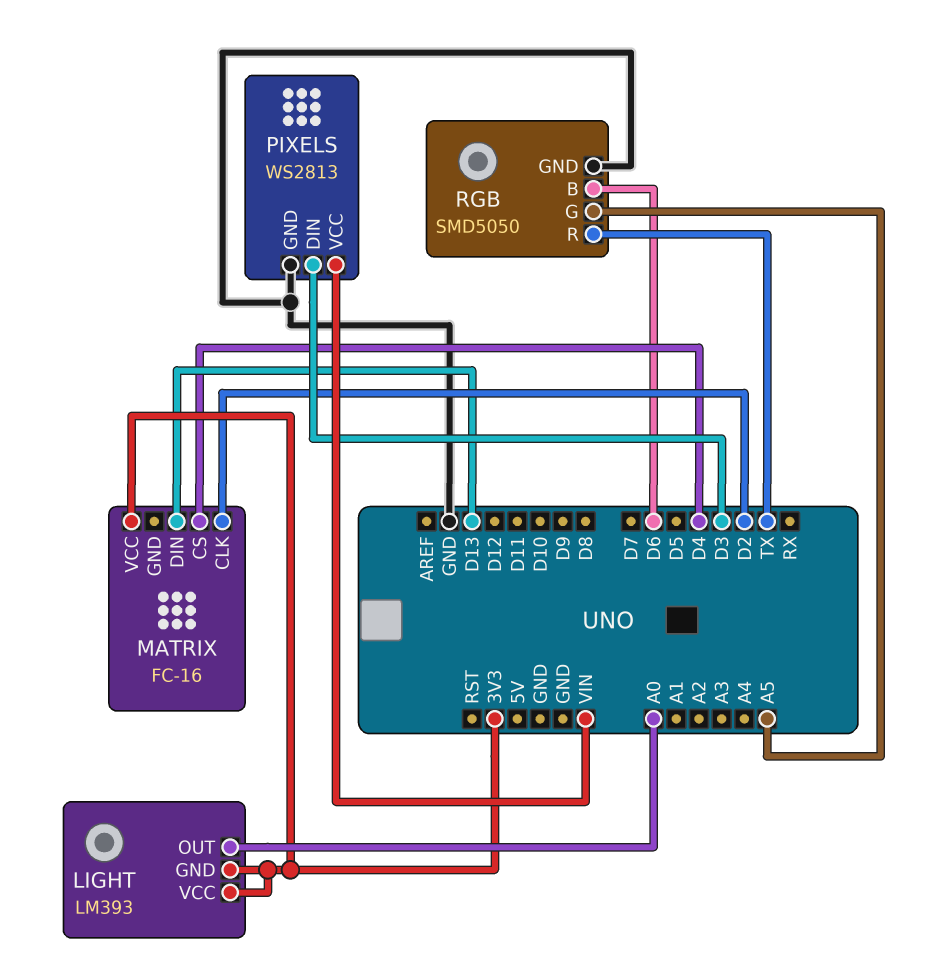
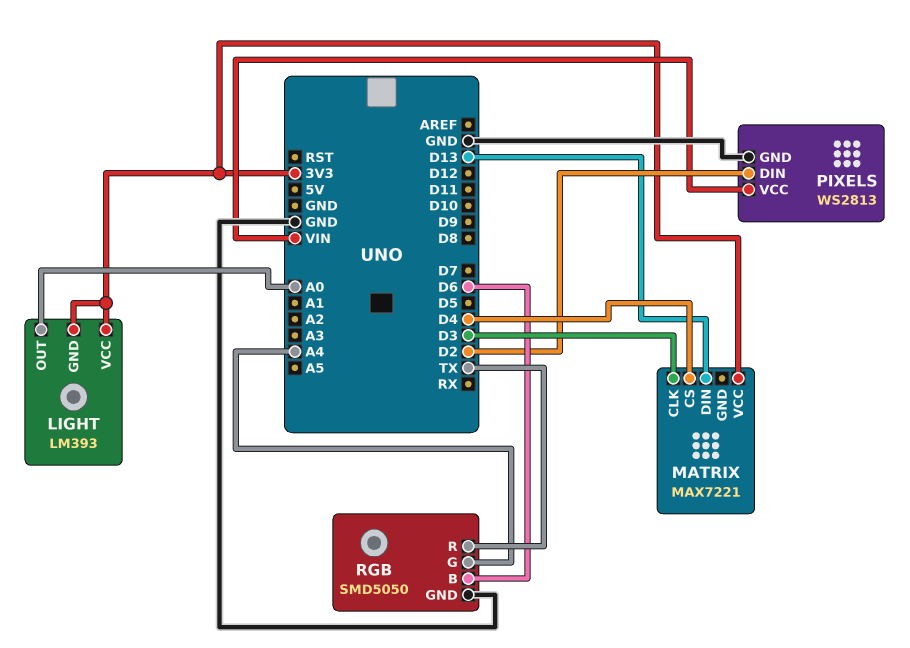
MATRIX: FC-16 -> MAX7221
MATRIX pin CLK: D2 -> D3
PIXELS pin DIN: D3 -> D2
RGB pin G: A5 -> A4

